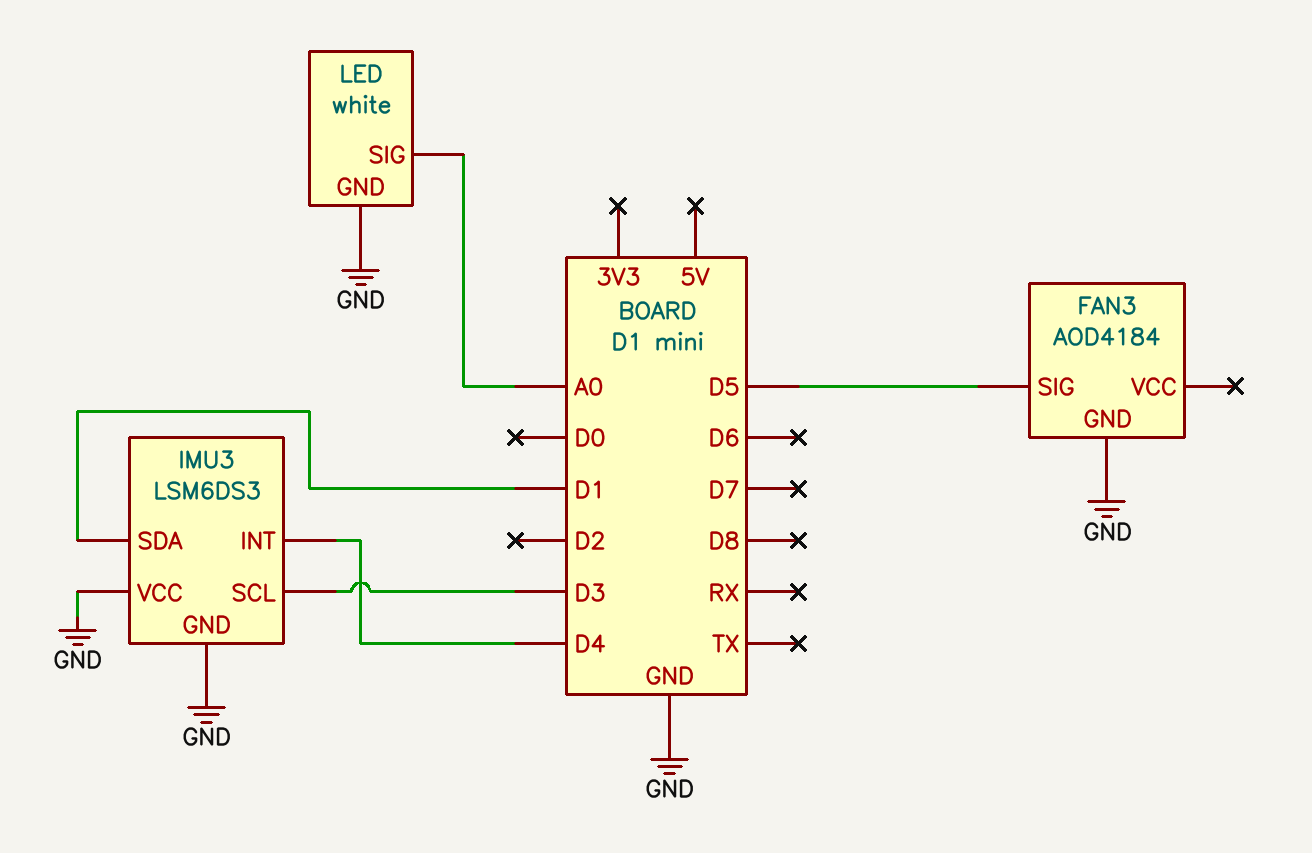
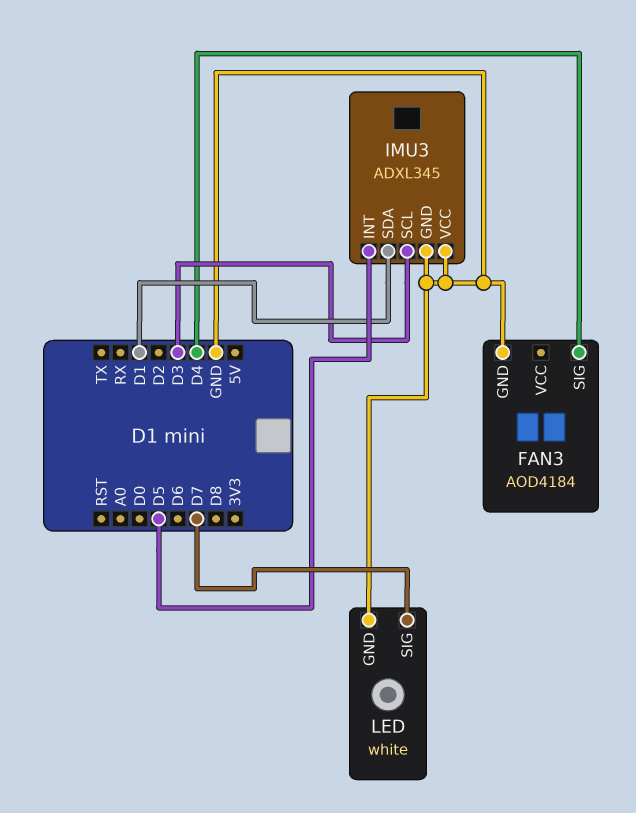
FAN3 pin SIG: D5 -> D4
IMU3: LSM6DS3 -> ADXL345
IMU3 pin INT: D4 -> D5
LED pin SIG: A0 -> D7

